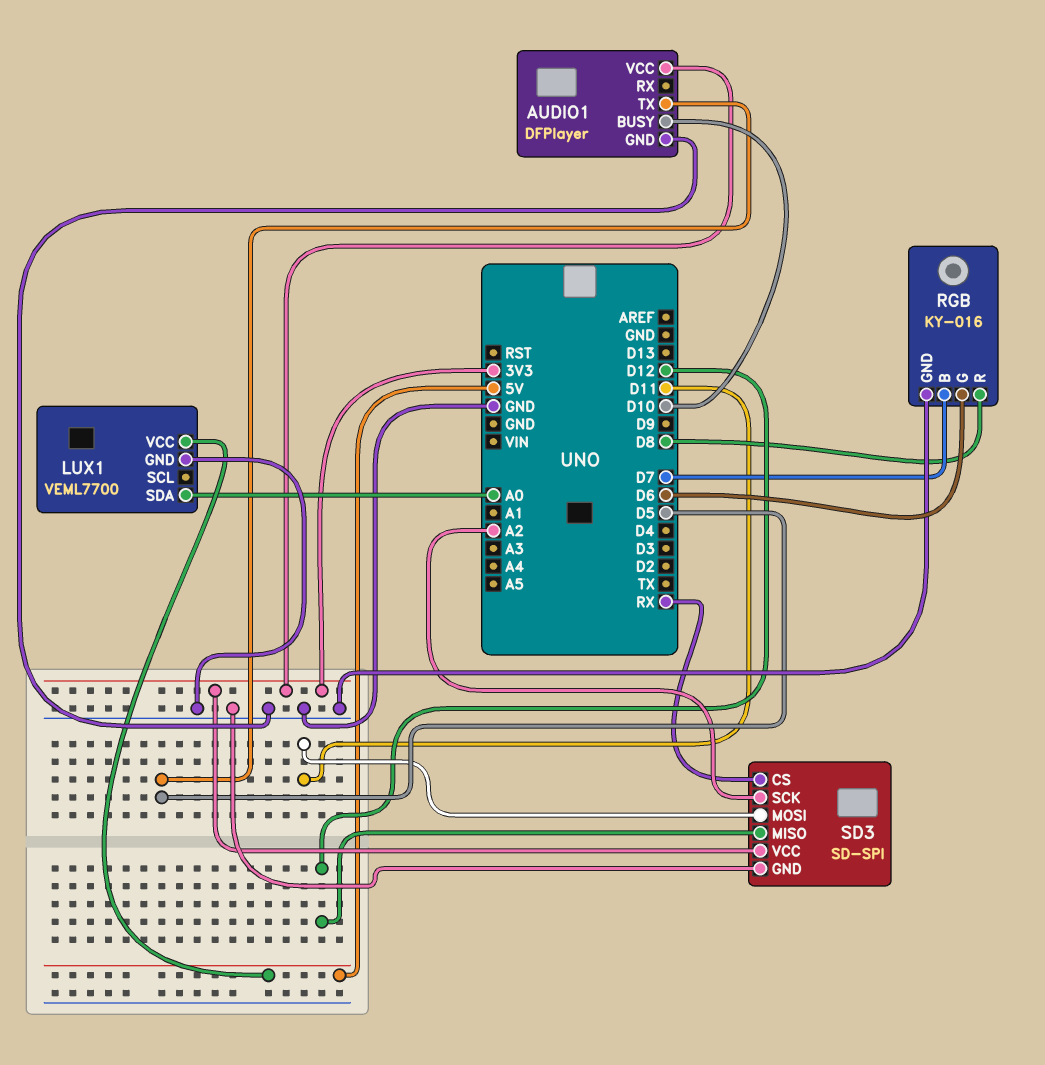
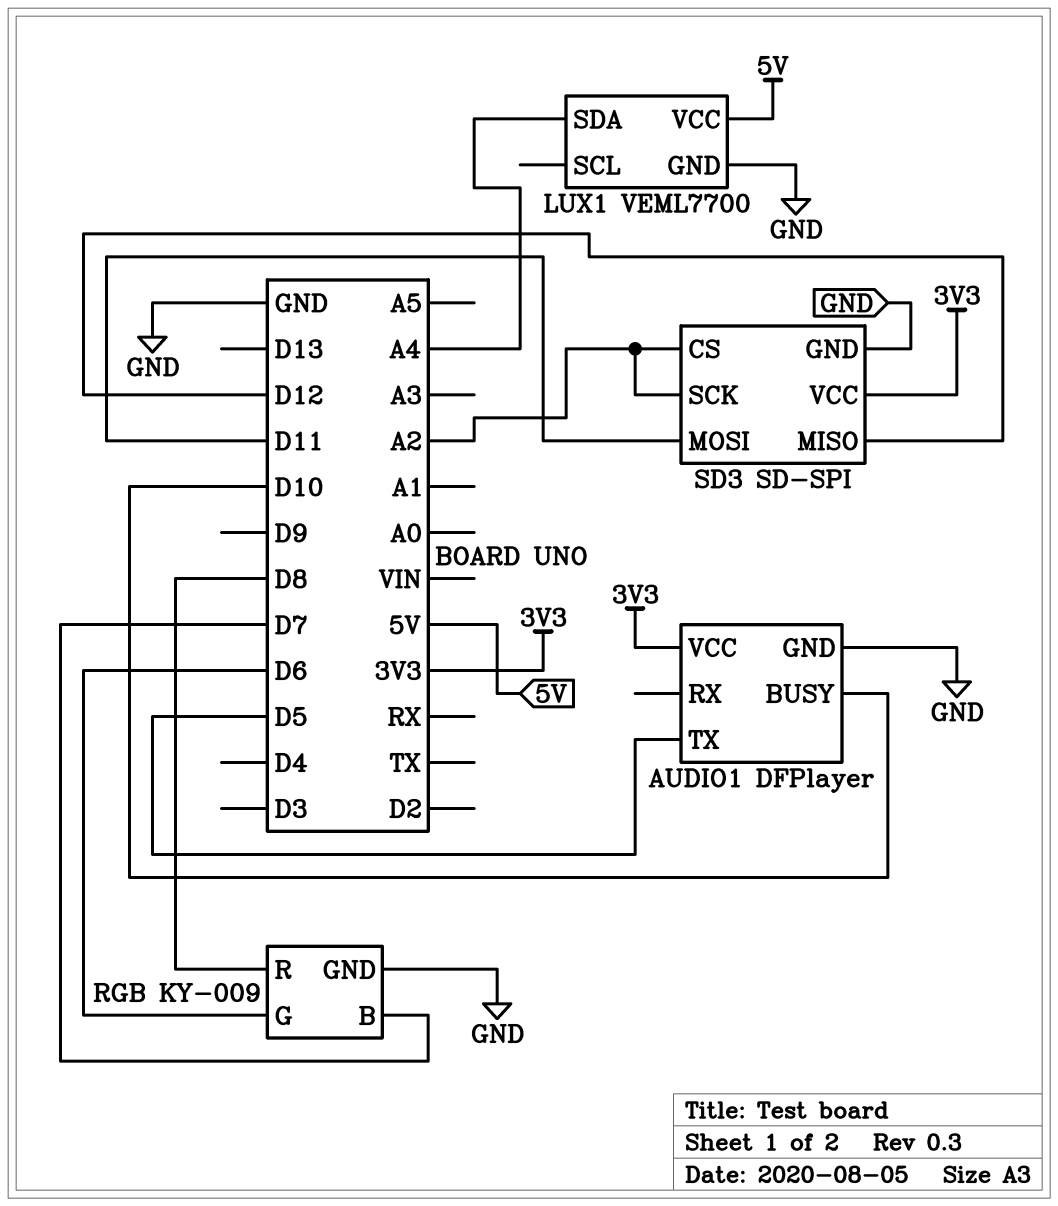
LUX1 pin SDA: A0 -> A4
RGB: KY-016 -> KY-009
SD3 pin CS: RX -> A2

